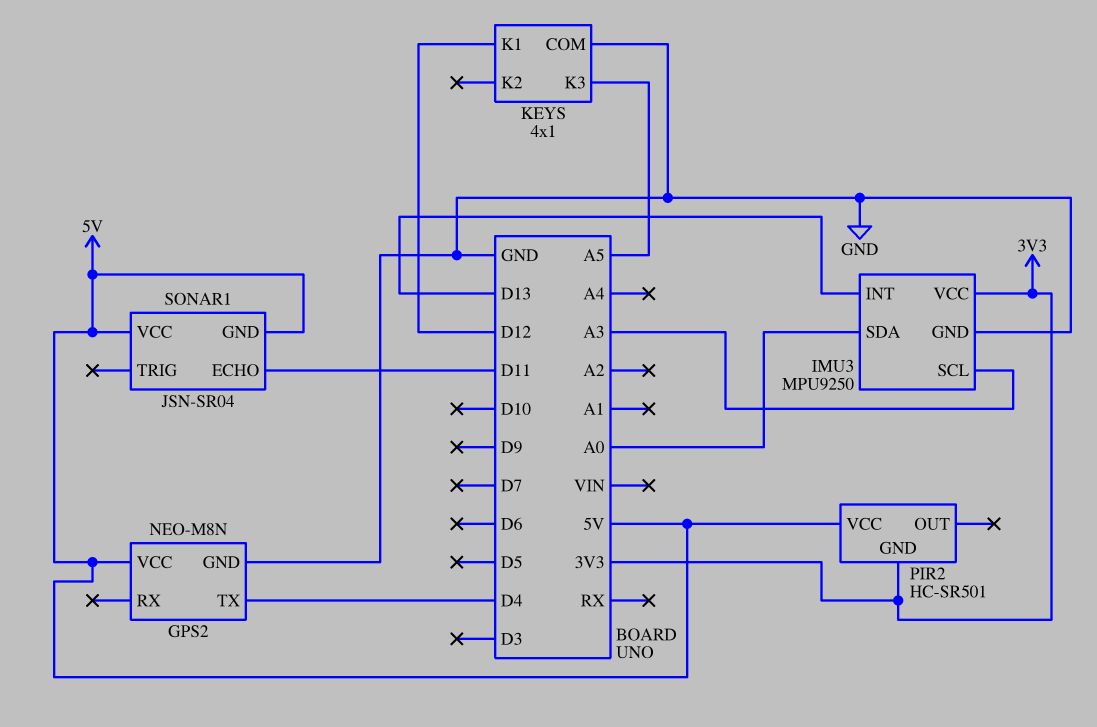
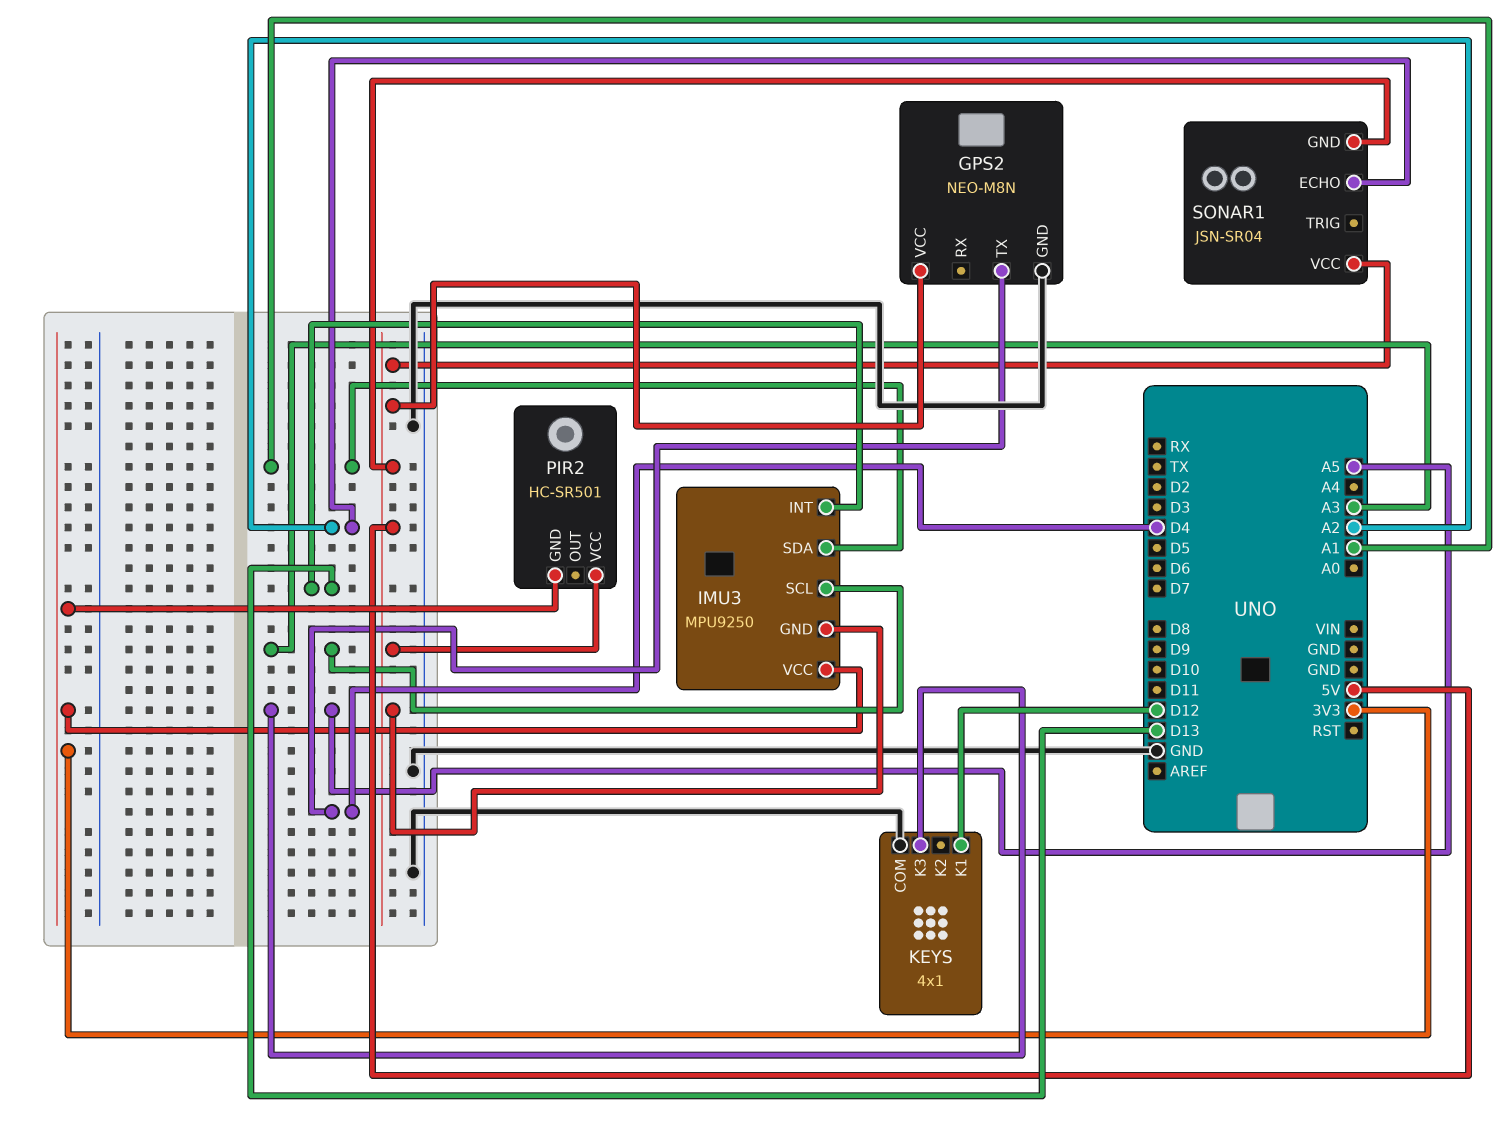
IMU3 pin GND: GND -> 5V
IMU3 pin SDA: A0 -> A1
SONAR1 pin ECHO: D11 -> A2

